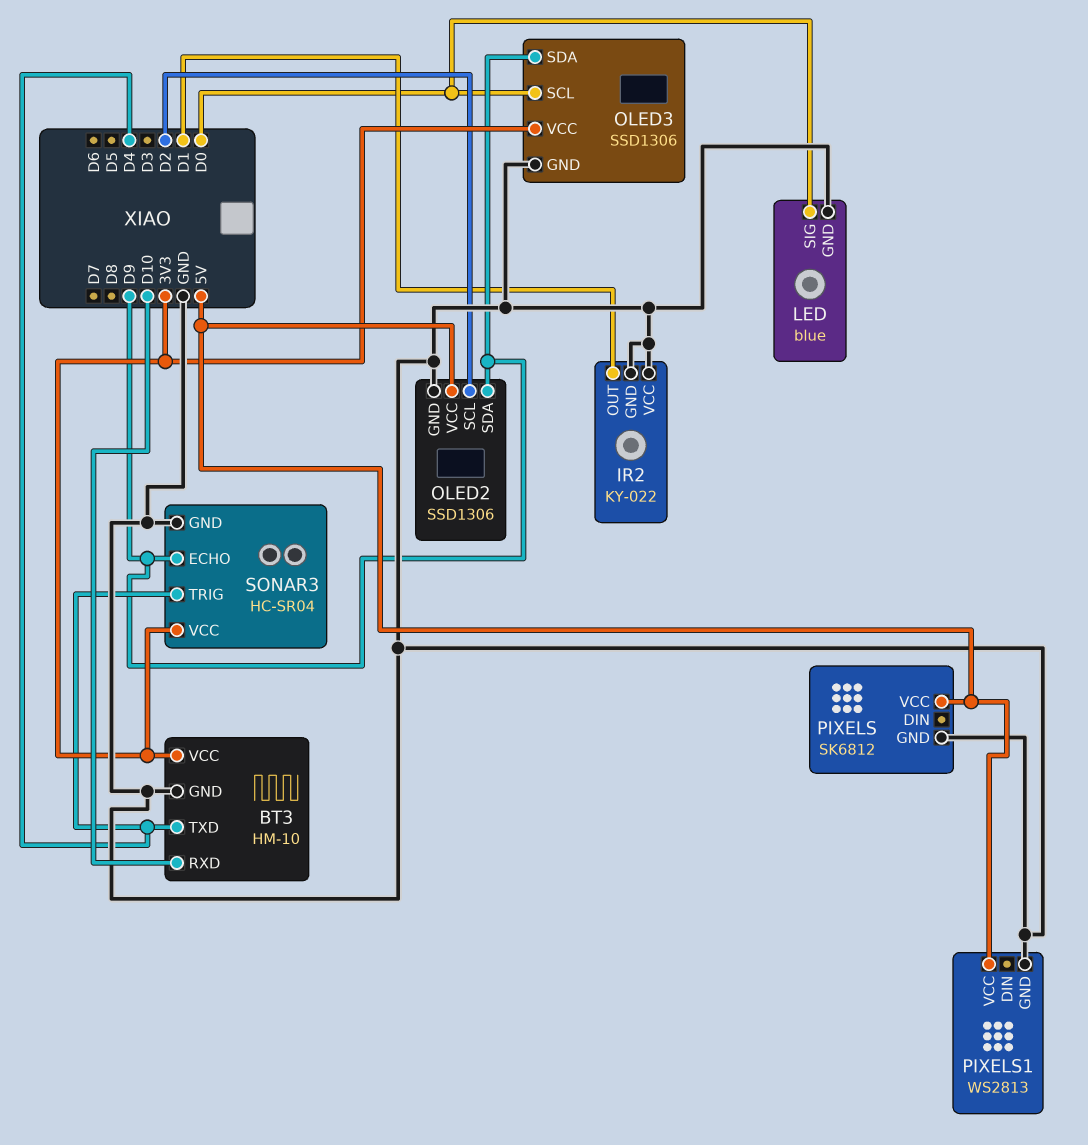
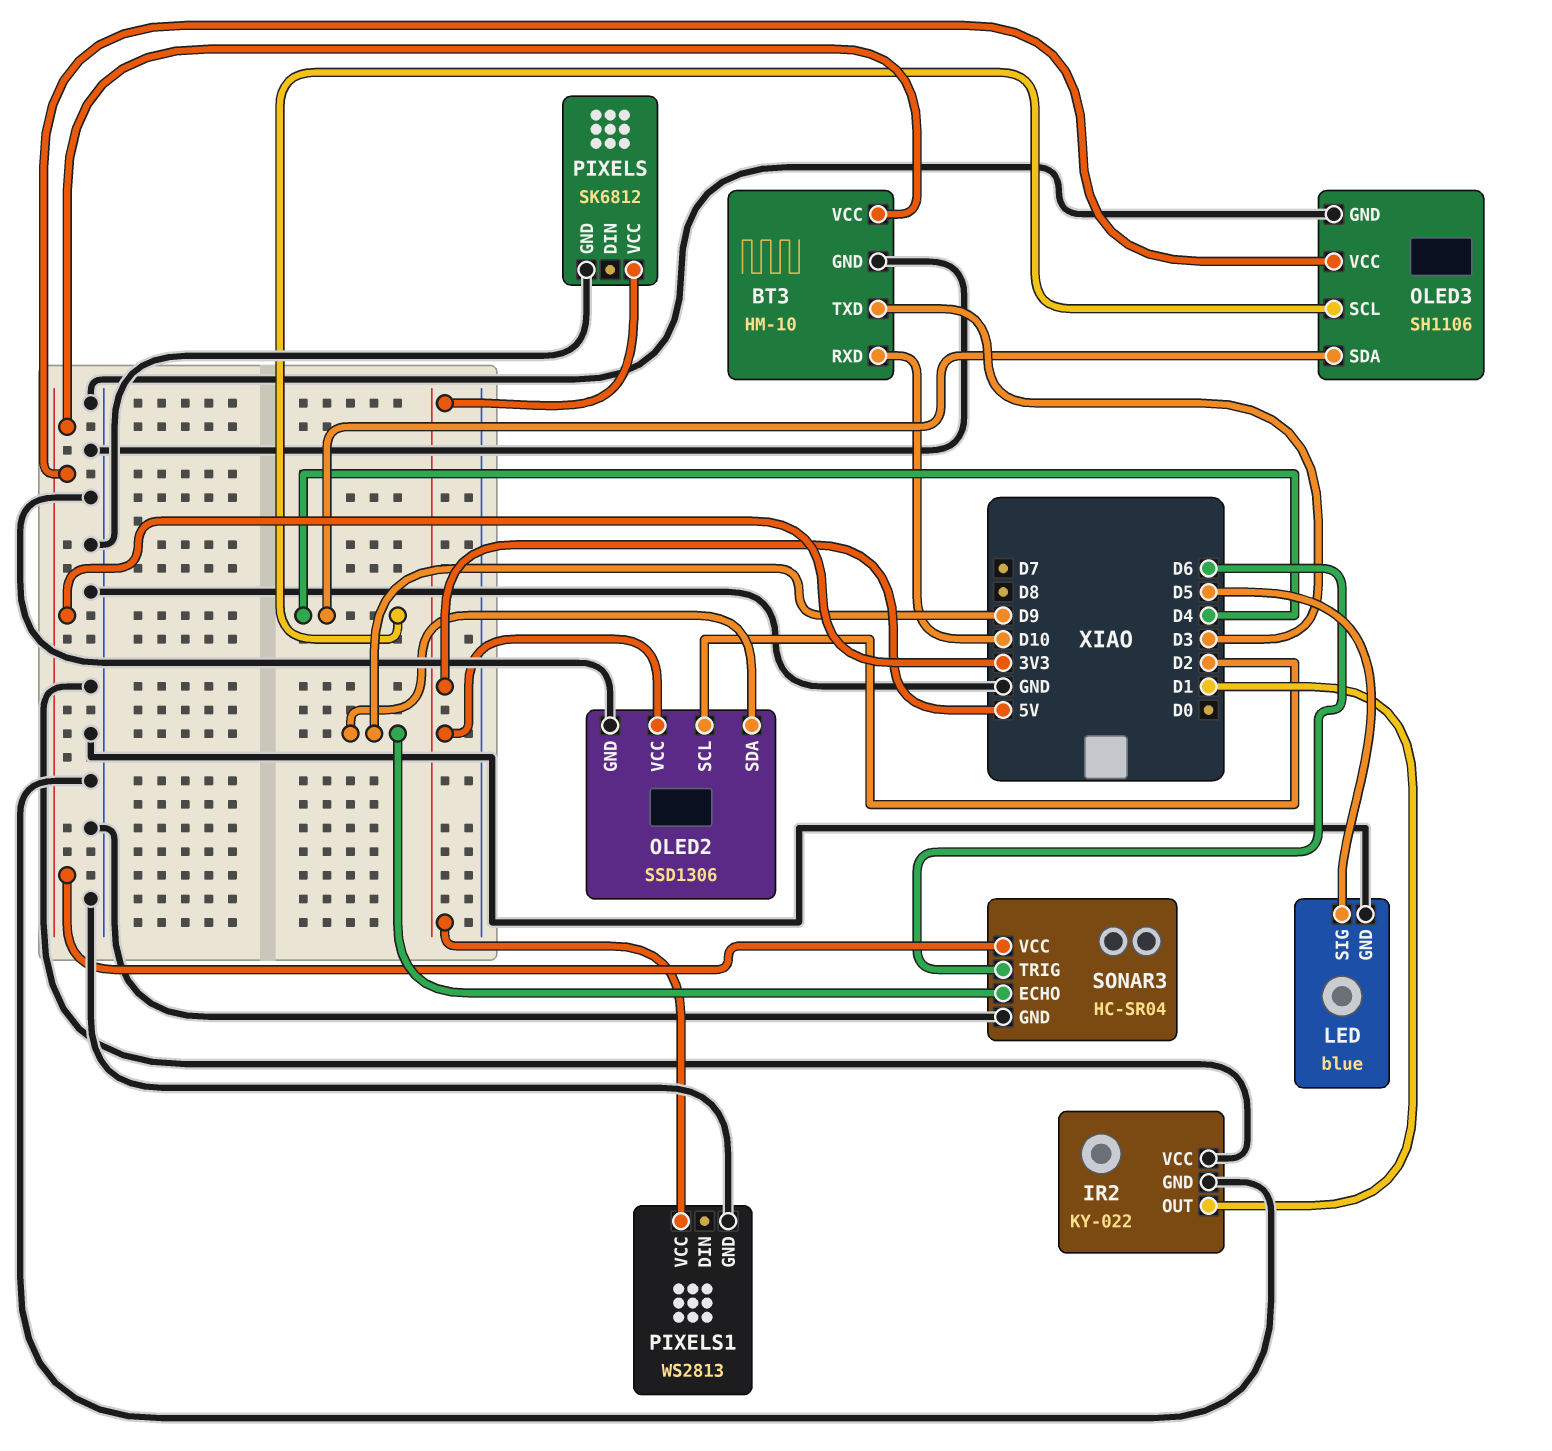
BT3 pin TXD: D4 -> D3
LED pin SIG: D0 -> D5
OLED3: SSD1306 -> SH1106
OLED3 pin SCL: D0 -> D4
OLED3 pin SDA: D9 -> D4
SONAR3 pin TRIG: D4 -> D6

